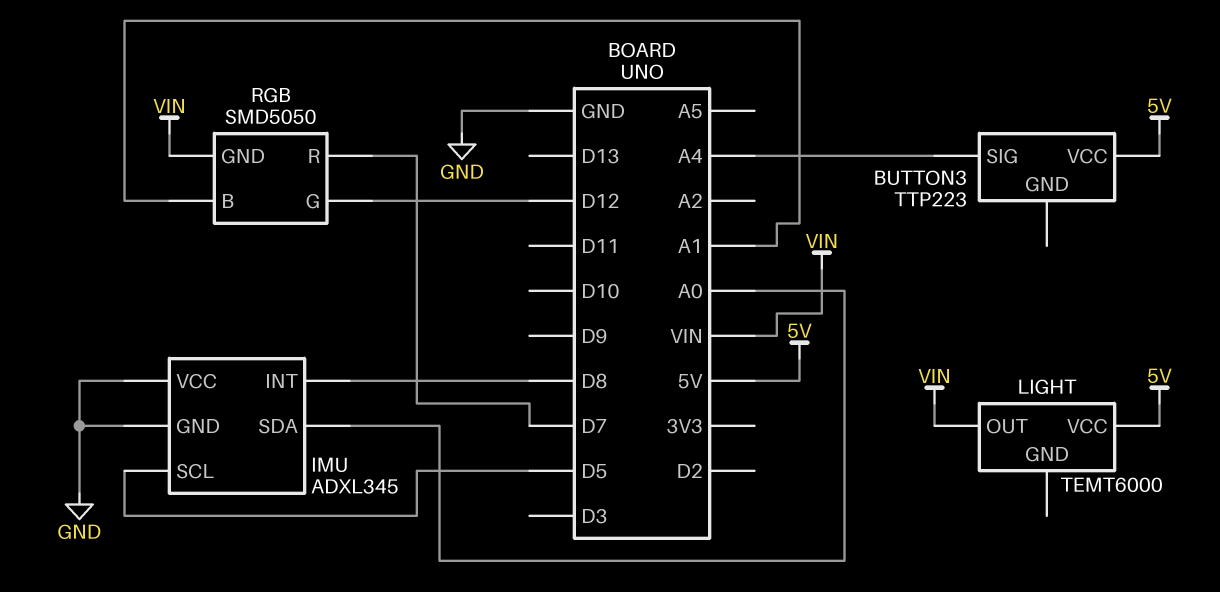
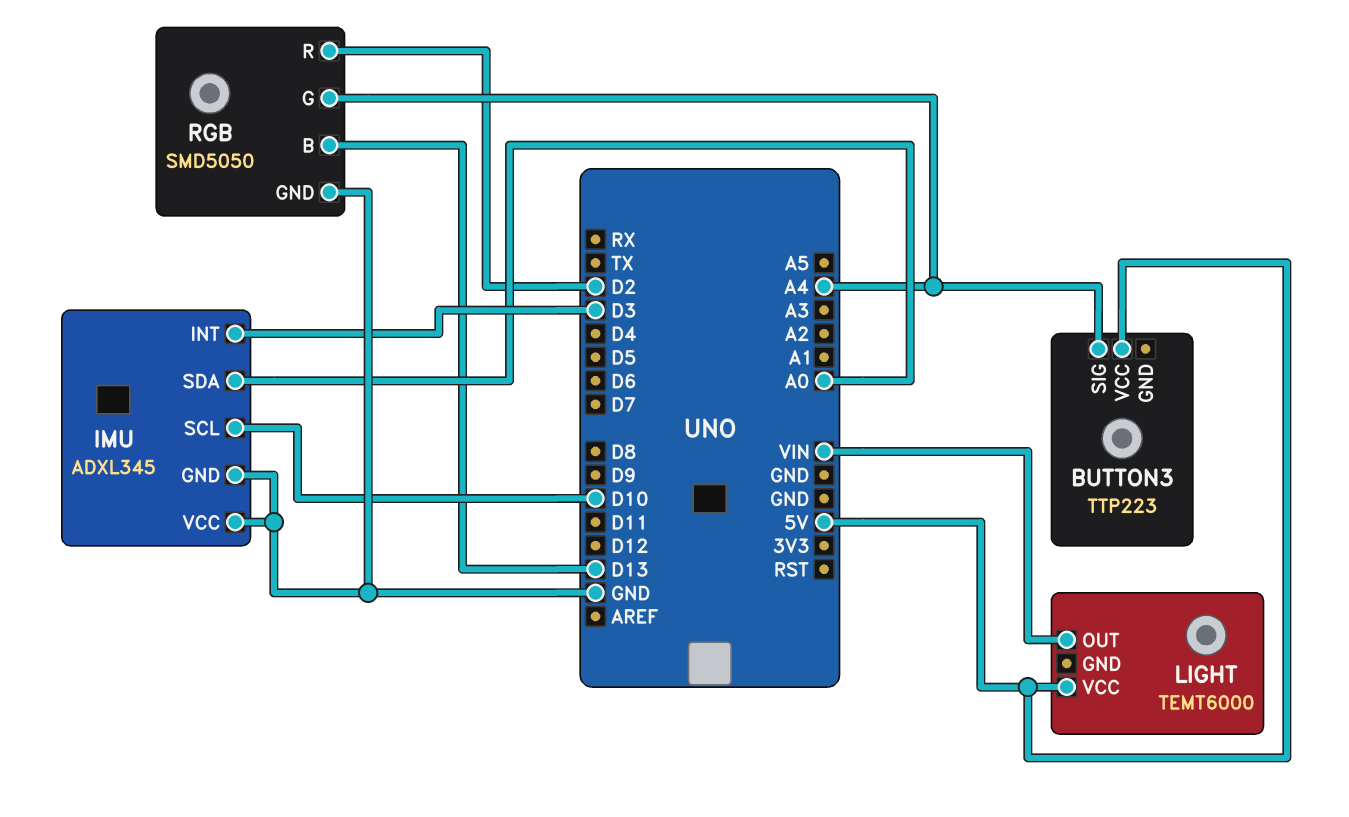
IMU pin INT: D8 -> D3
IMU pin SCL: D5 -> D10
RGB pin B: A1 -> D13
RGB pin G: D12 -> A4
RGB pin GND: VIN -> GND
RGB pin R: D7 -> D2

